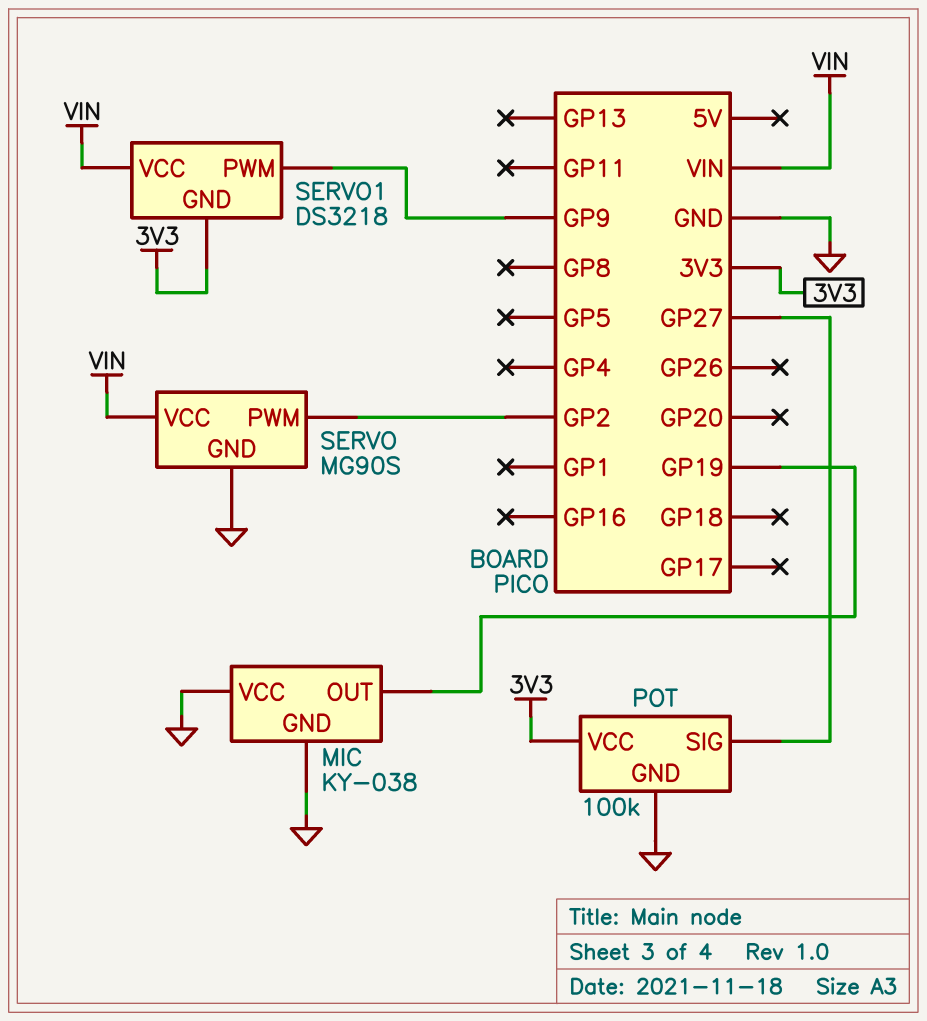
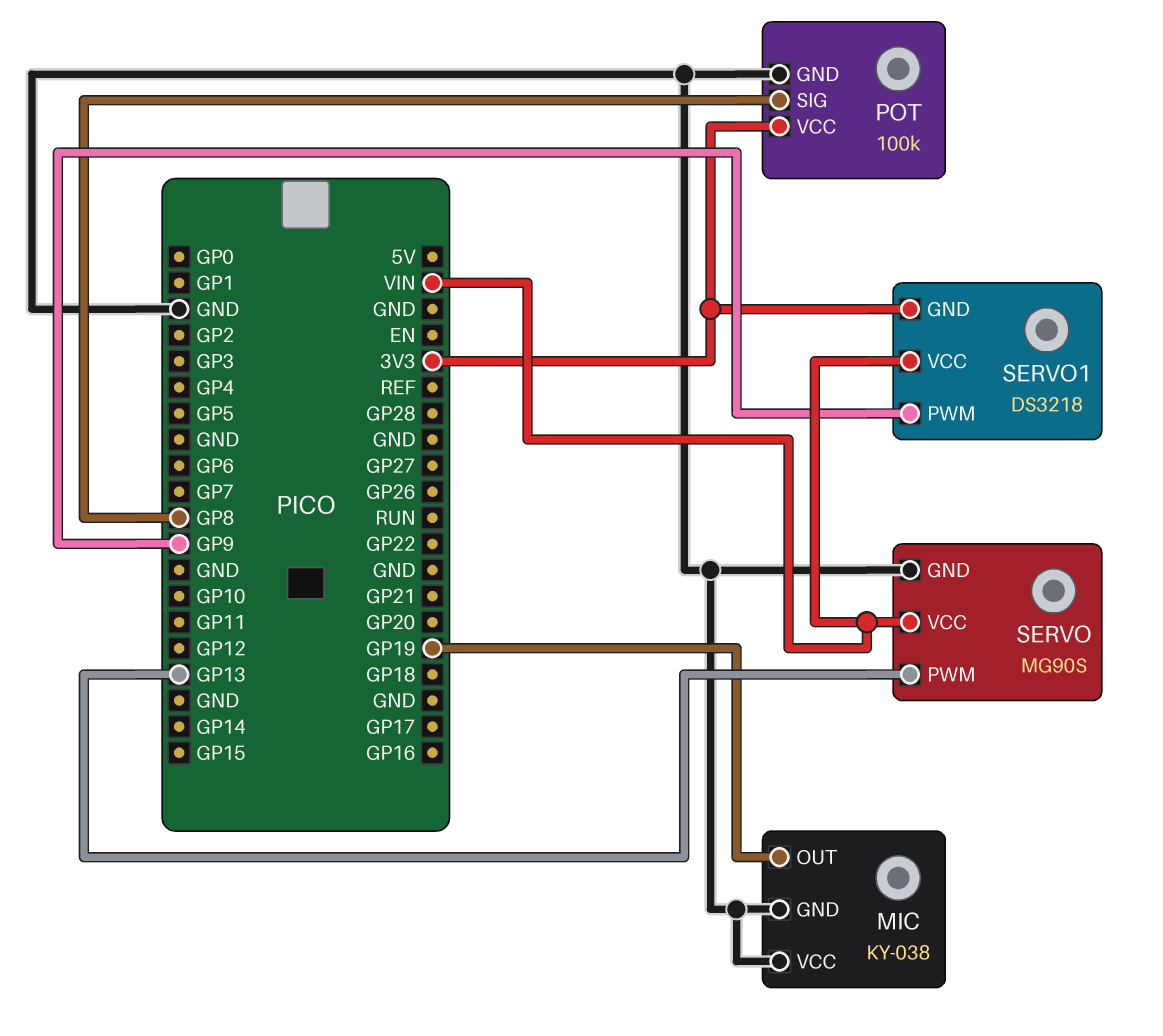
POT pin SIG: GP27 -> GP8
SERVO pin PWM: GP2 -> GP13

